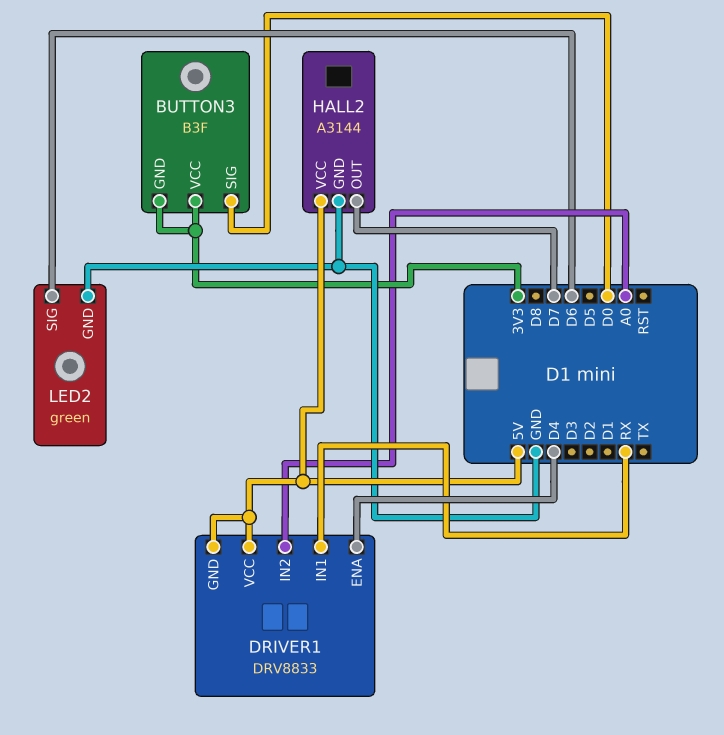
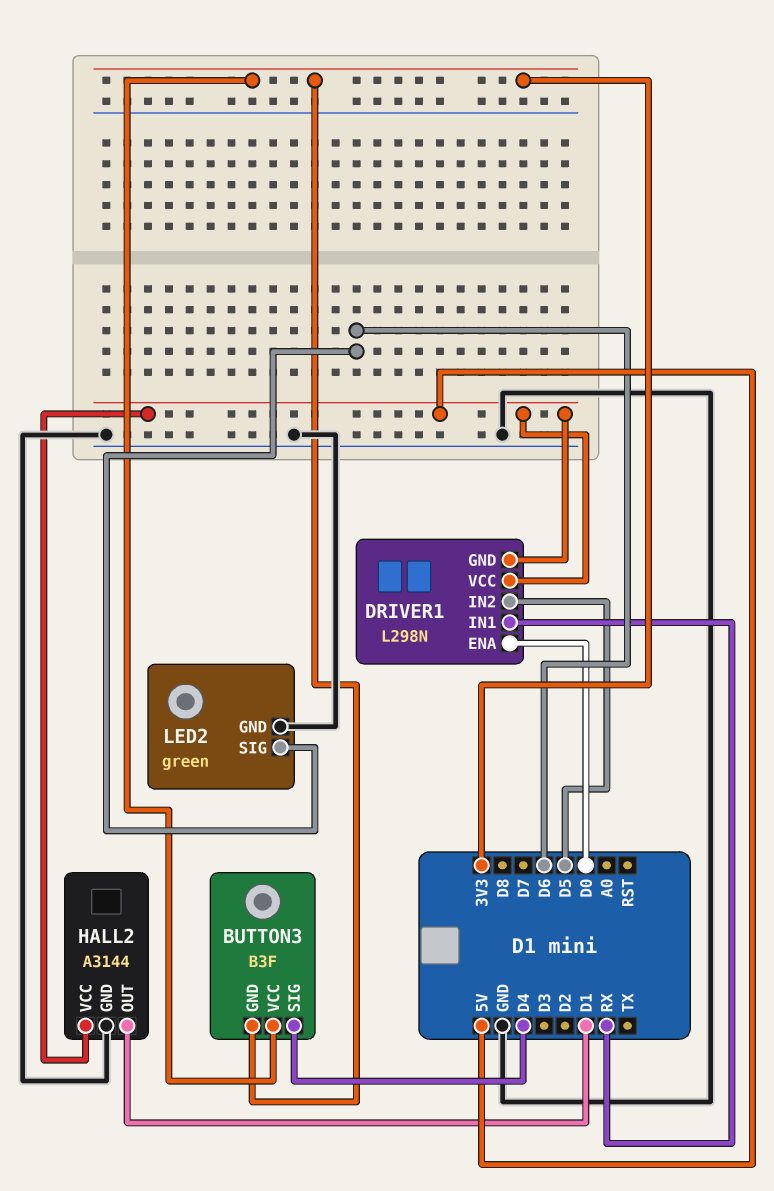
BUTTON3 pin SIG: D0 -> D4
DRIVER1: DRV8833 -> L298N
DRIVER1 pin ENA: D4 -> D0
DRIVER1 pin IN2: A0 -> D5
HALL2 pin OUT: D7 -> D1

